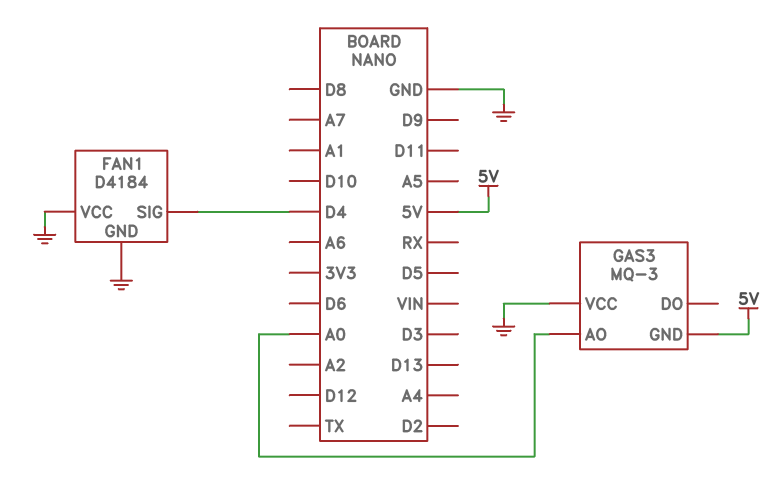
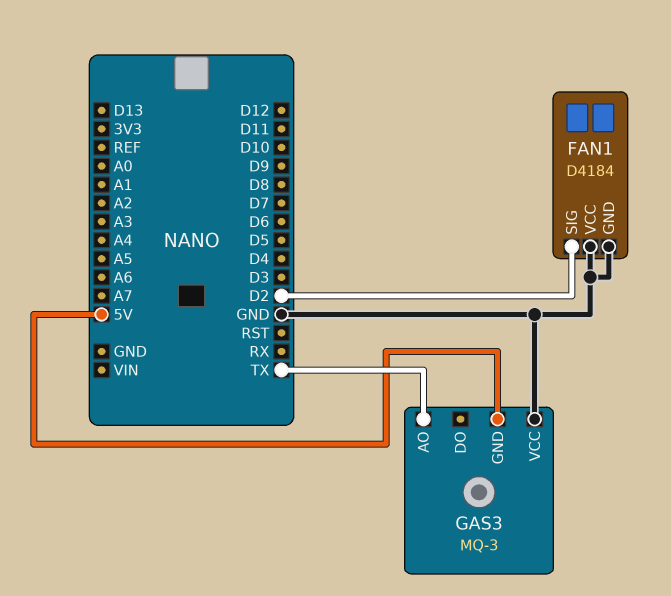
FAN1 pin SIG: D4 -> D2
GAS3 pin AO: A0 -> TX

